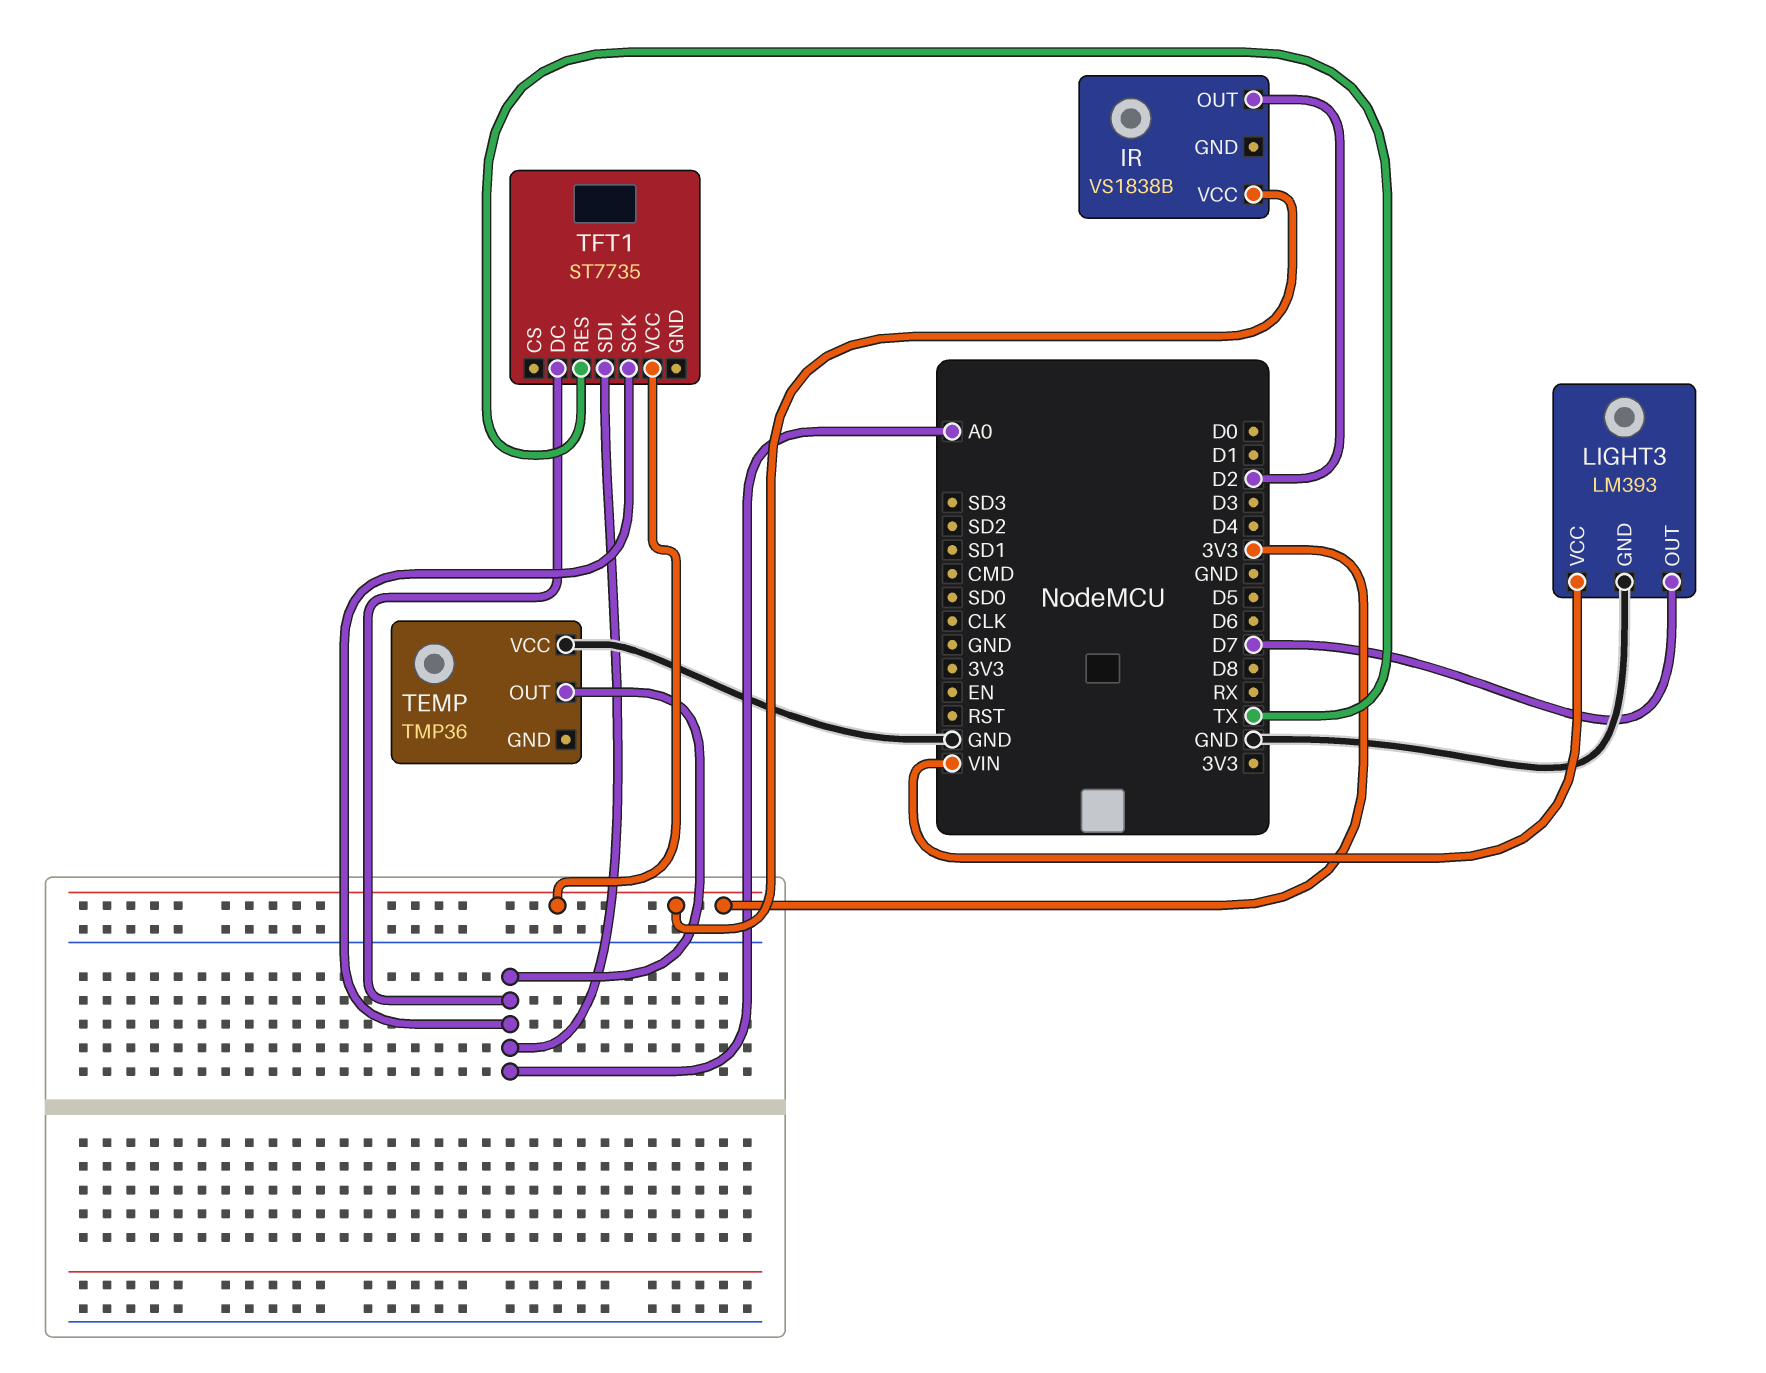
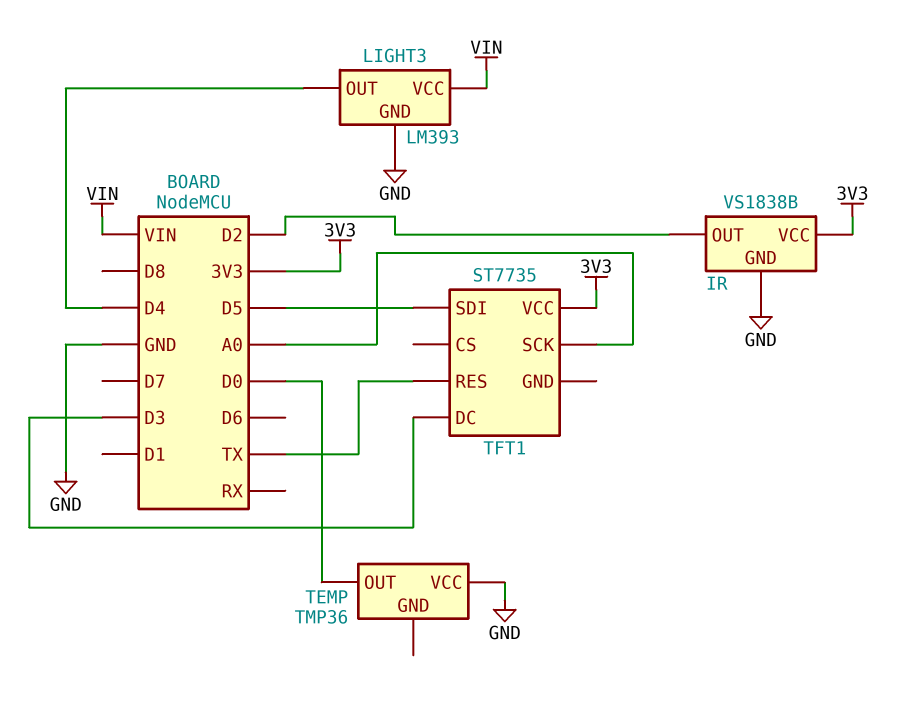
IR pin GND: none -> GND
LIGHT3 pin OUT: D7 -> D4
TEMP pin OUT: A0 -> D0
TFT1 pin DC: A0 -> D3
TFT1 pin SDI: A0 -> D5

